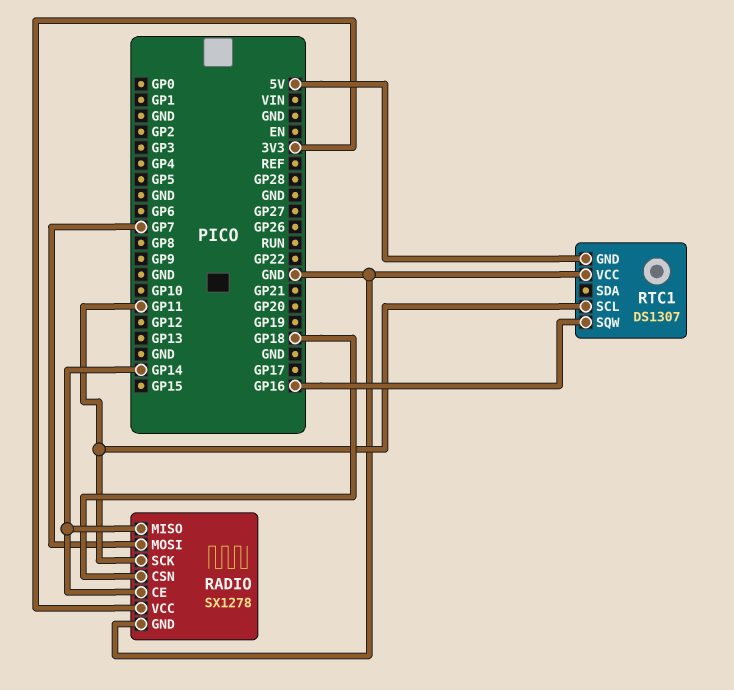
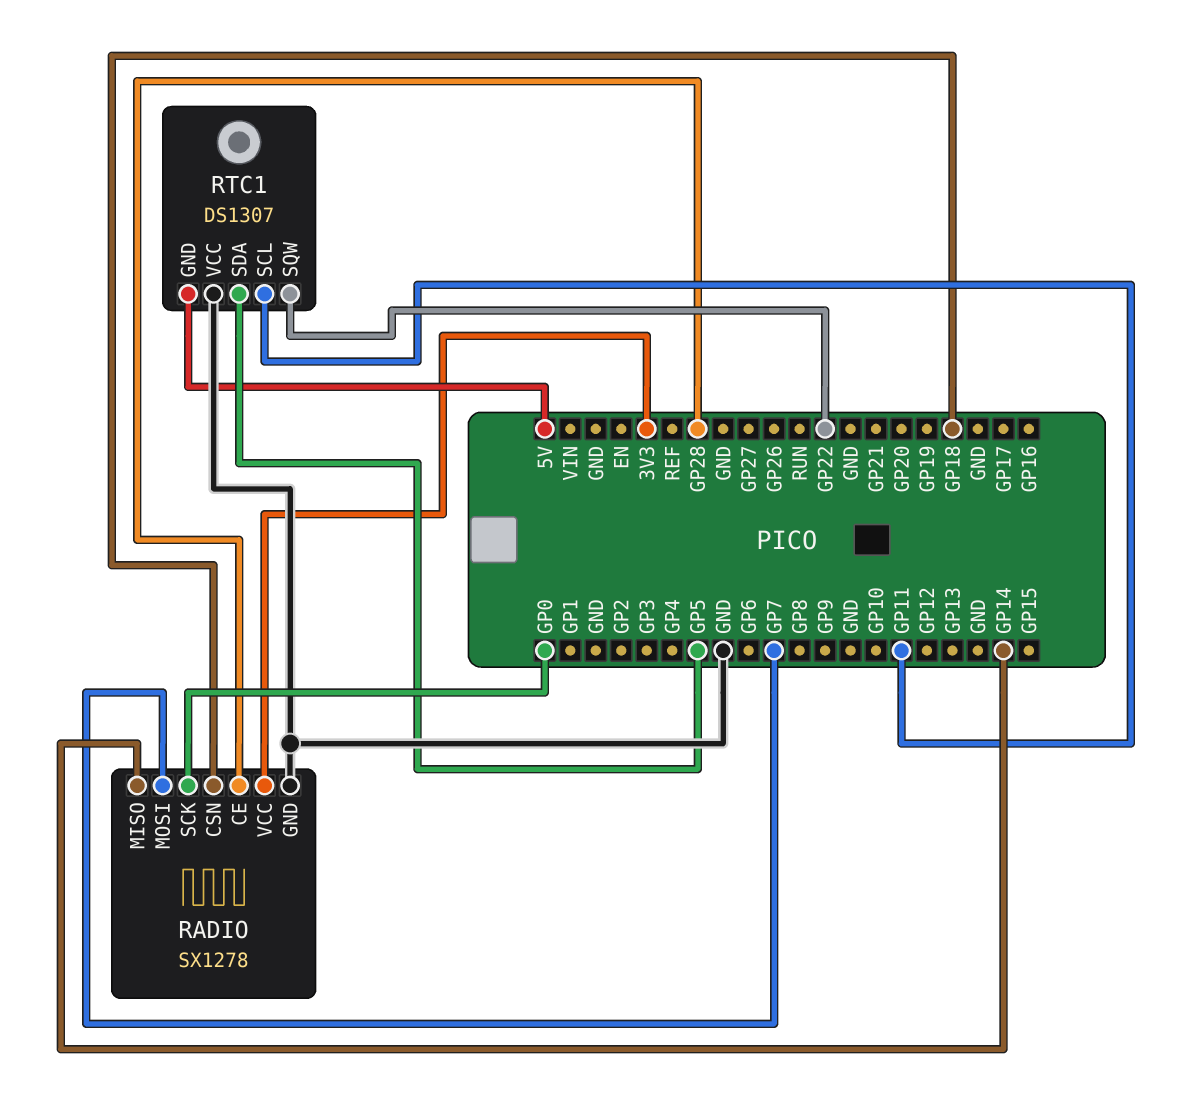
RADIO pin CE: GP14 -> GP28
RADIO pin SCK: GP11 -> GP0
RTC1 pin SDA: none -> GP5
RTC1 pin SQW: GP16 -> GP22

